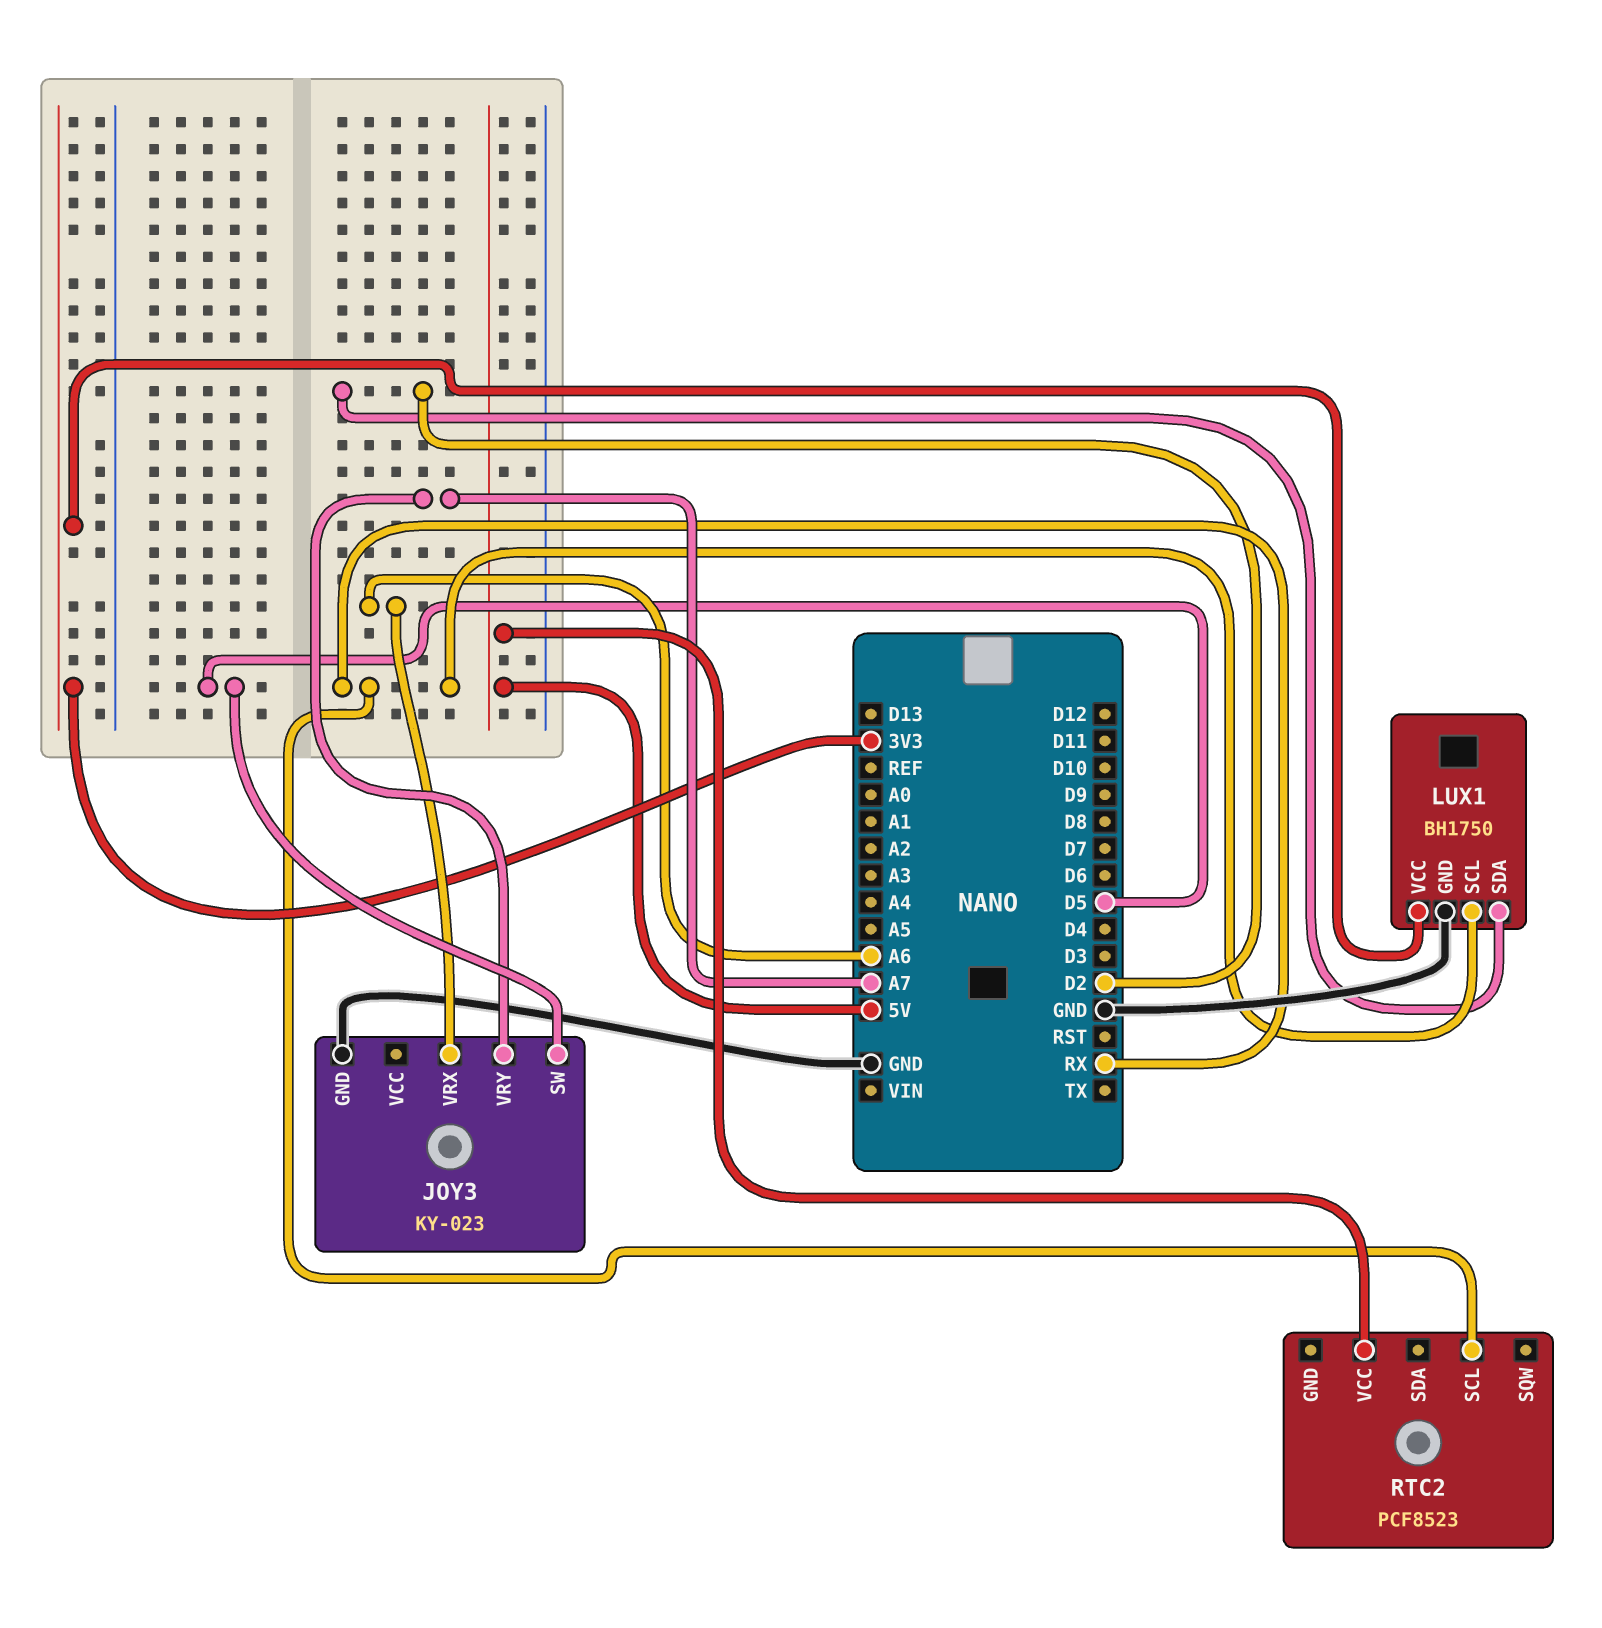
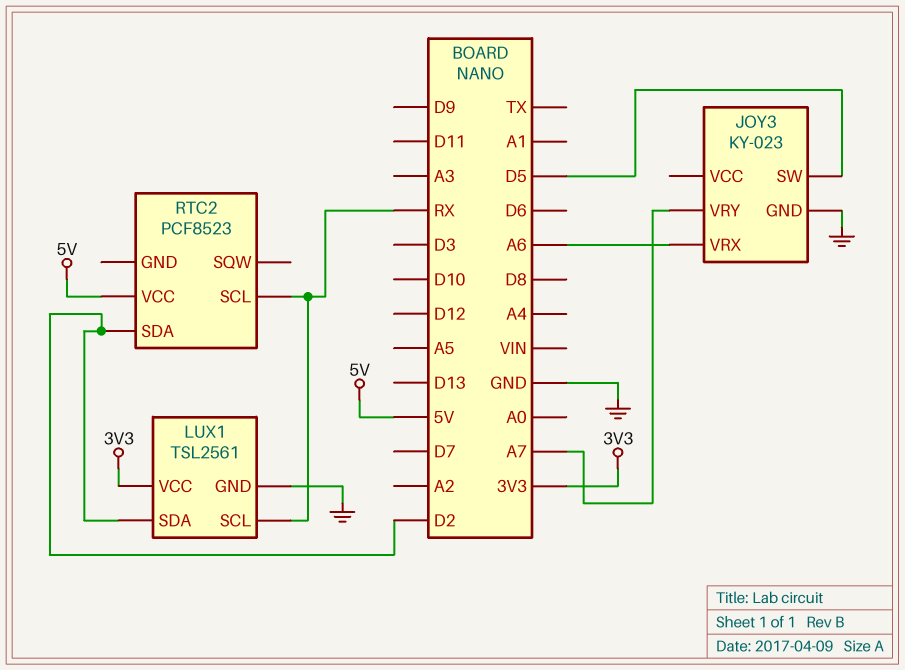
LUX1: BH1750 -> TSL2561
RTC2 pin SDA: none -> D2

